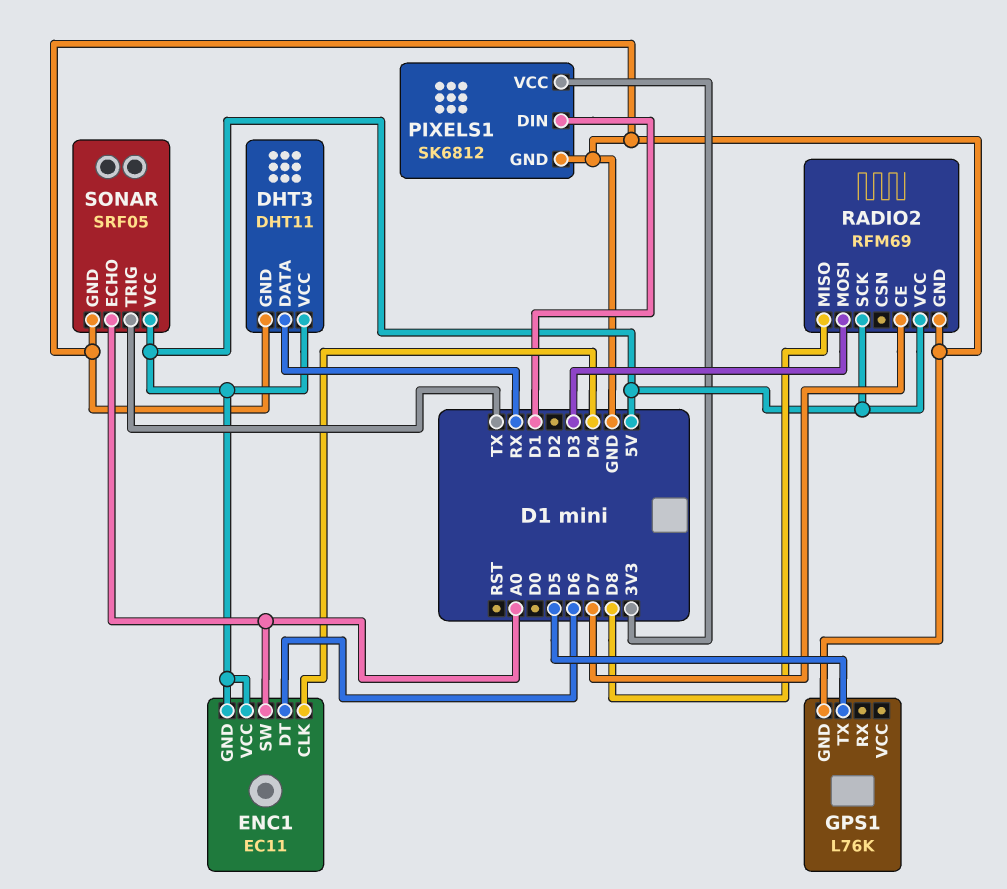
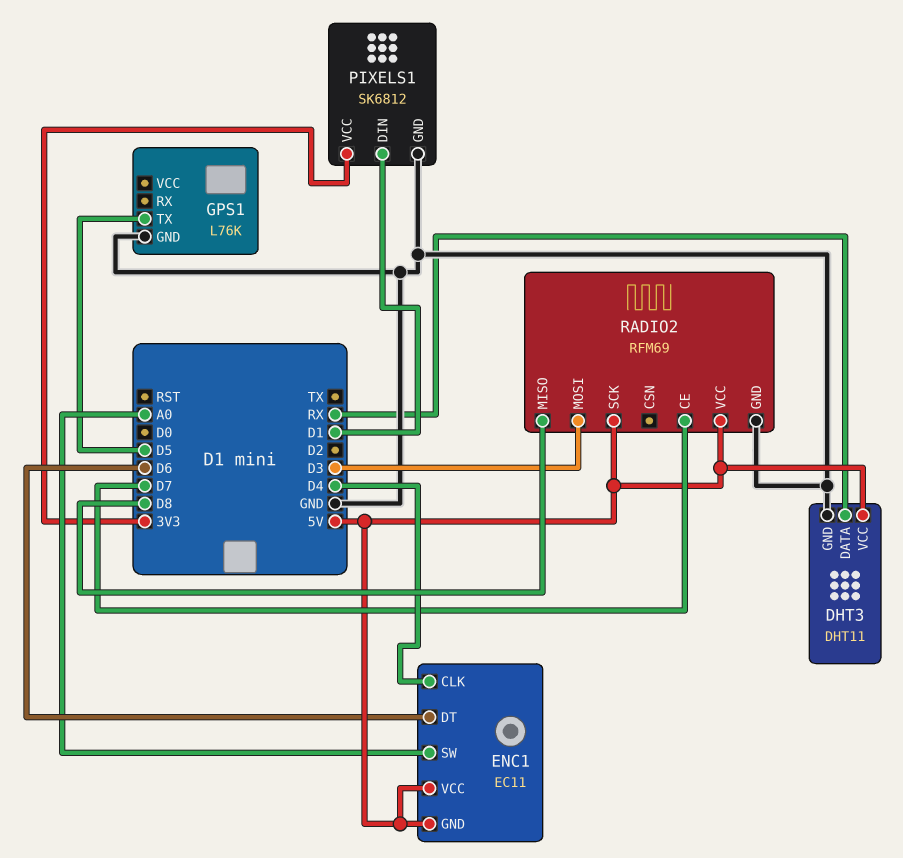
SONAR: SRF05 -> none
SONAR pin ECHO: A0 -> none
SONAR pin GND: GND -> none
SONAR pin TRIG: TX -> none
SONAR pin VCC: 5V -> none

